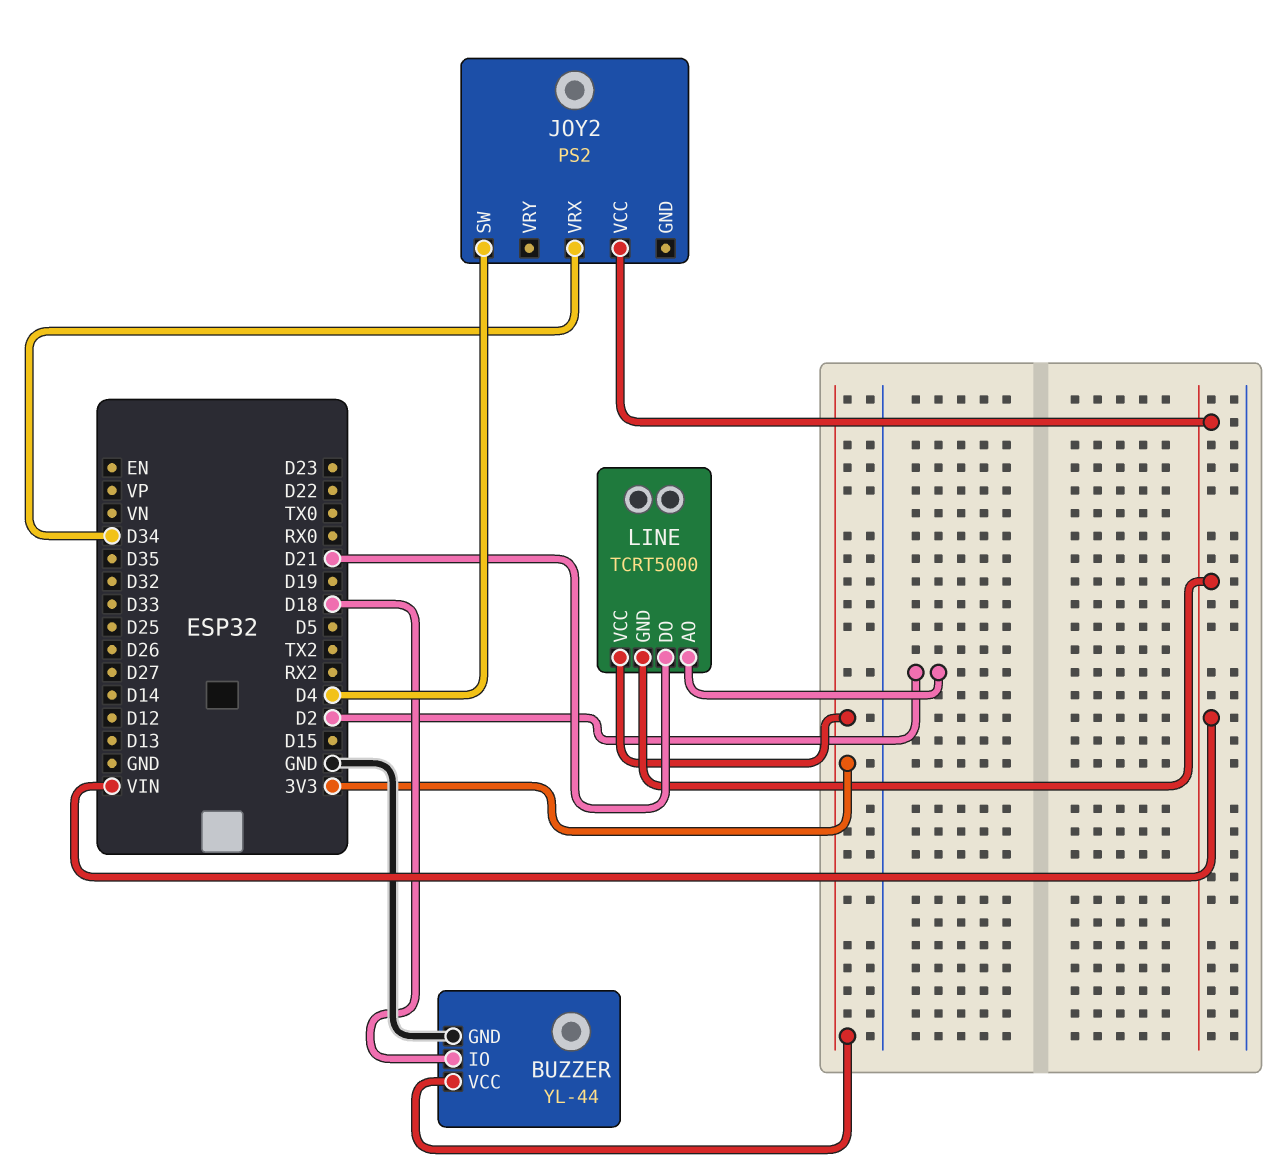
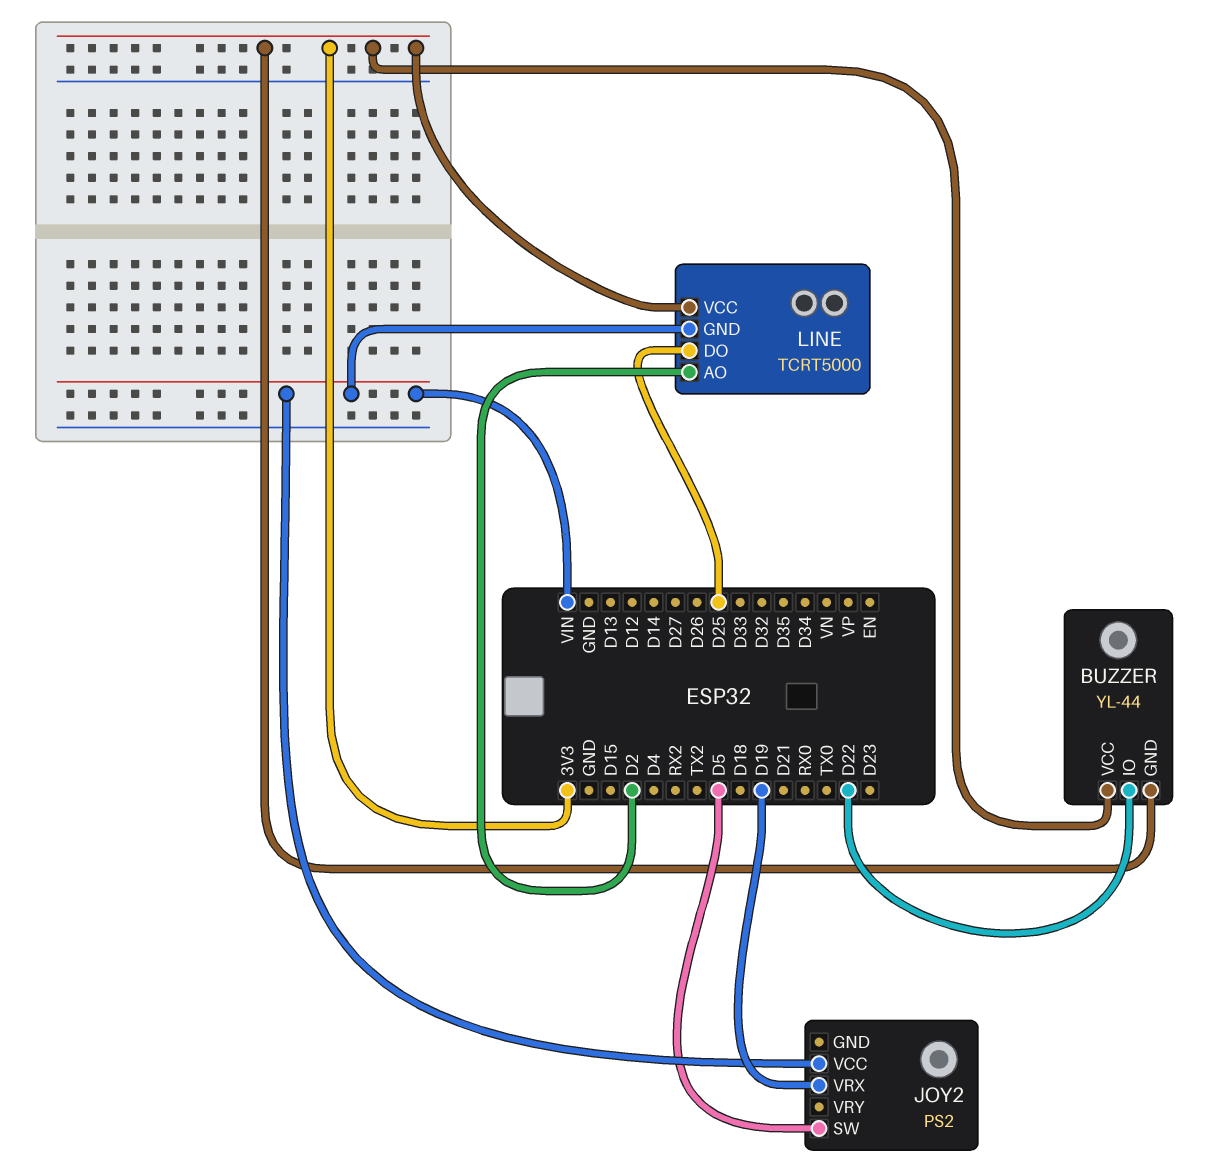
BUZZER pin GND: GND -> 3V3
BUZZER pin IO: D18 -> D22
JOY2 pin SW: D4 -> D5
JOY2 pin VRX: D34 -> D19
LINE pin DO: D21 -> D25

